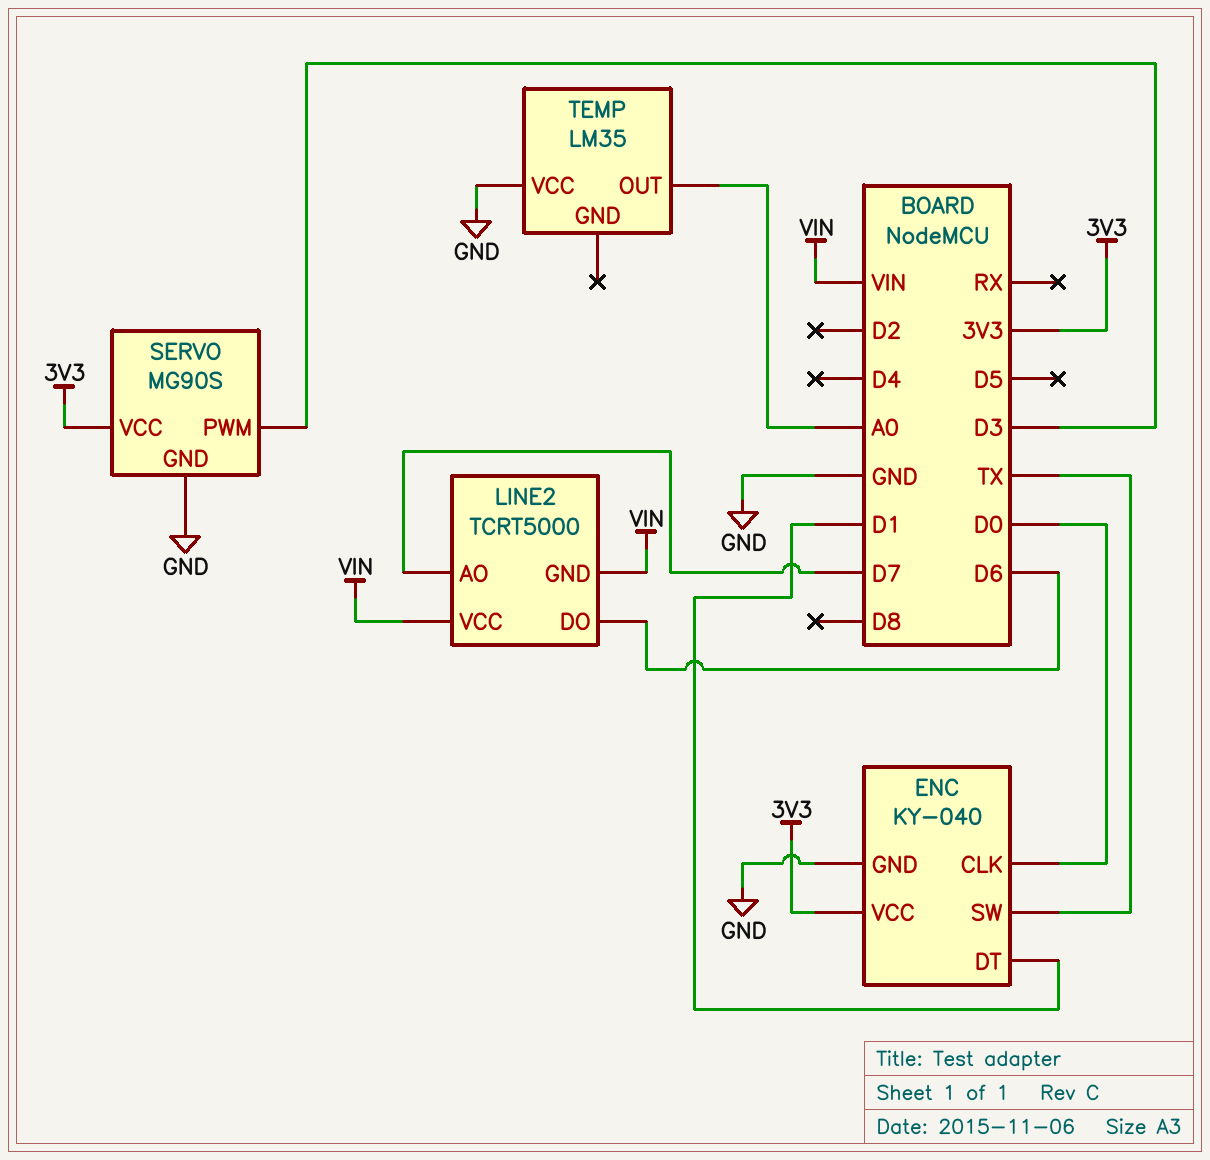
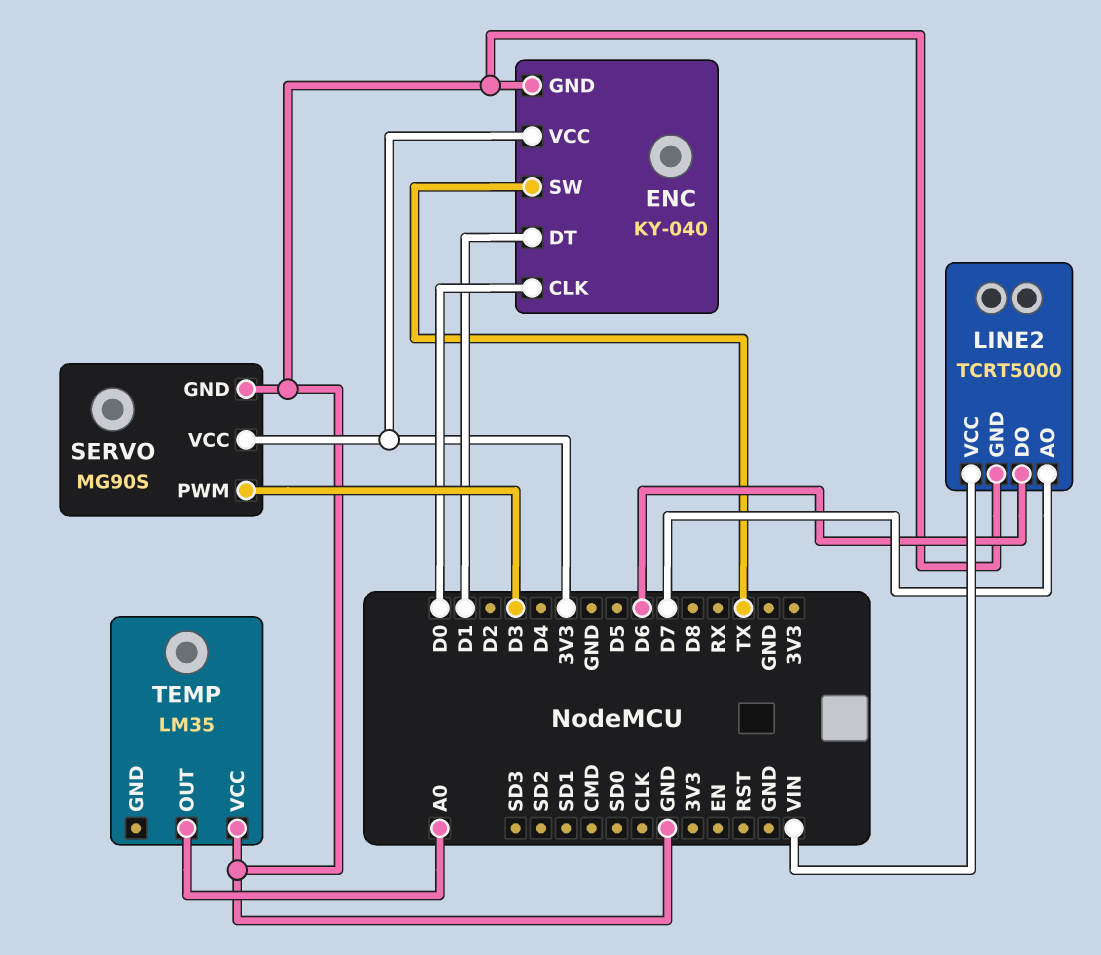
LINE2 pin GND: VIN -> GND

